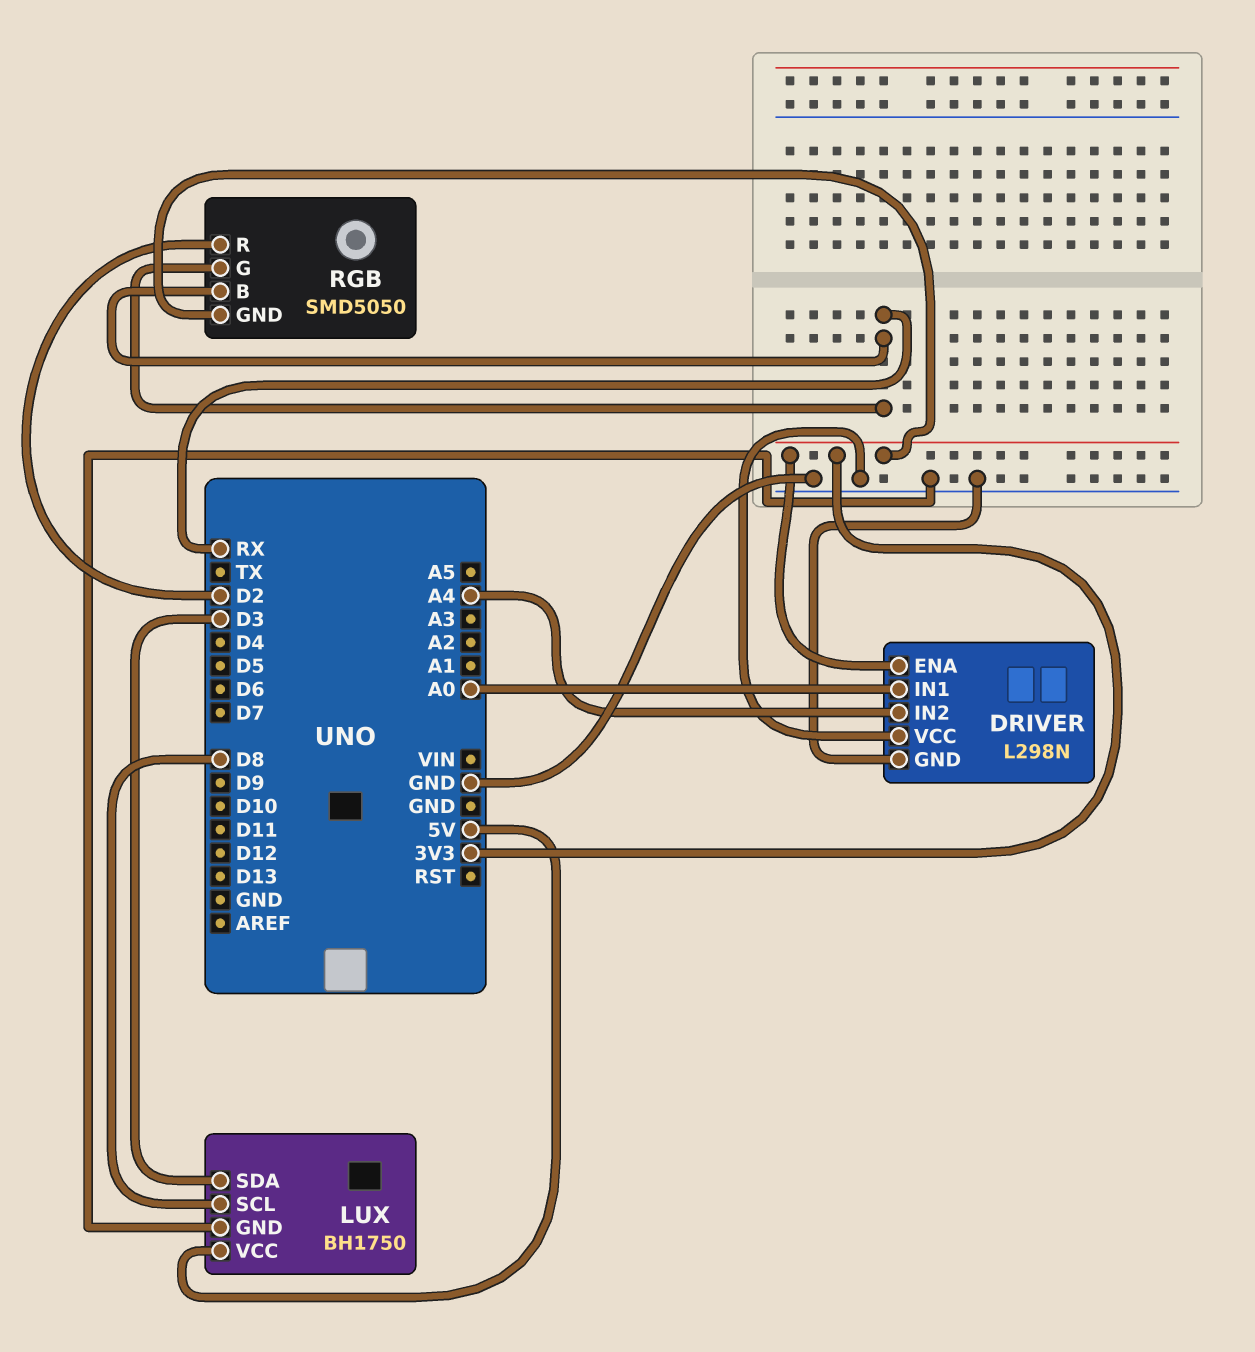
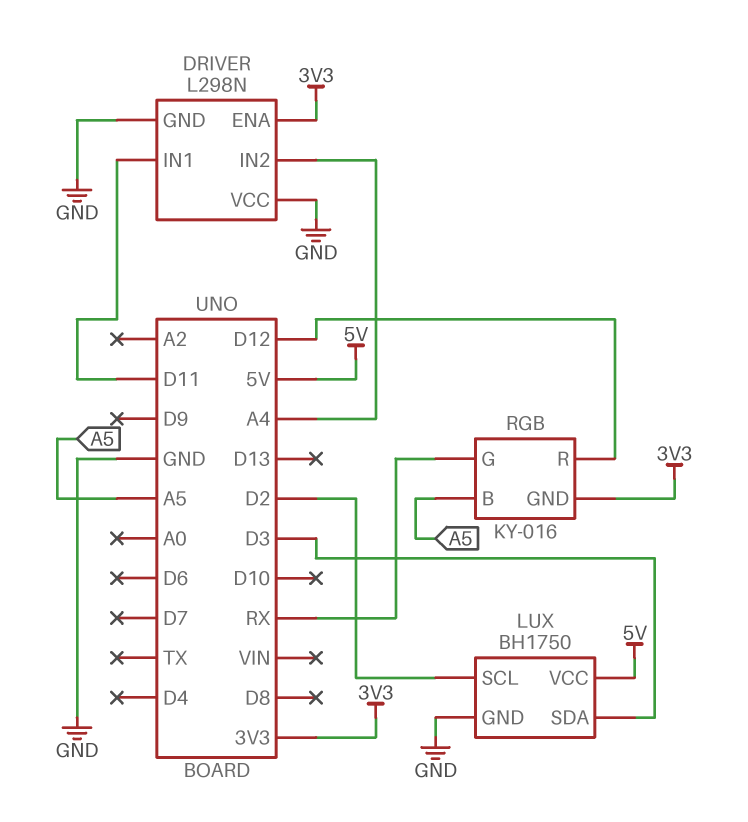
DRIVER pin IN1: A0 -> D11
LUX pin SCL: D8 -> D2
RGB: SMD5050 -> KY-016
RGB pin B: RX -> A5
RGB pin R: D2 -> D12

